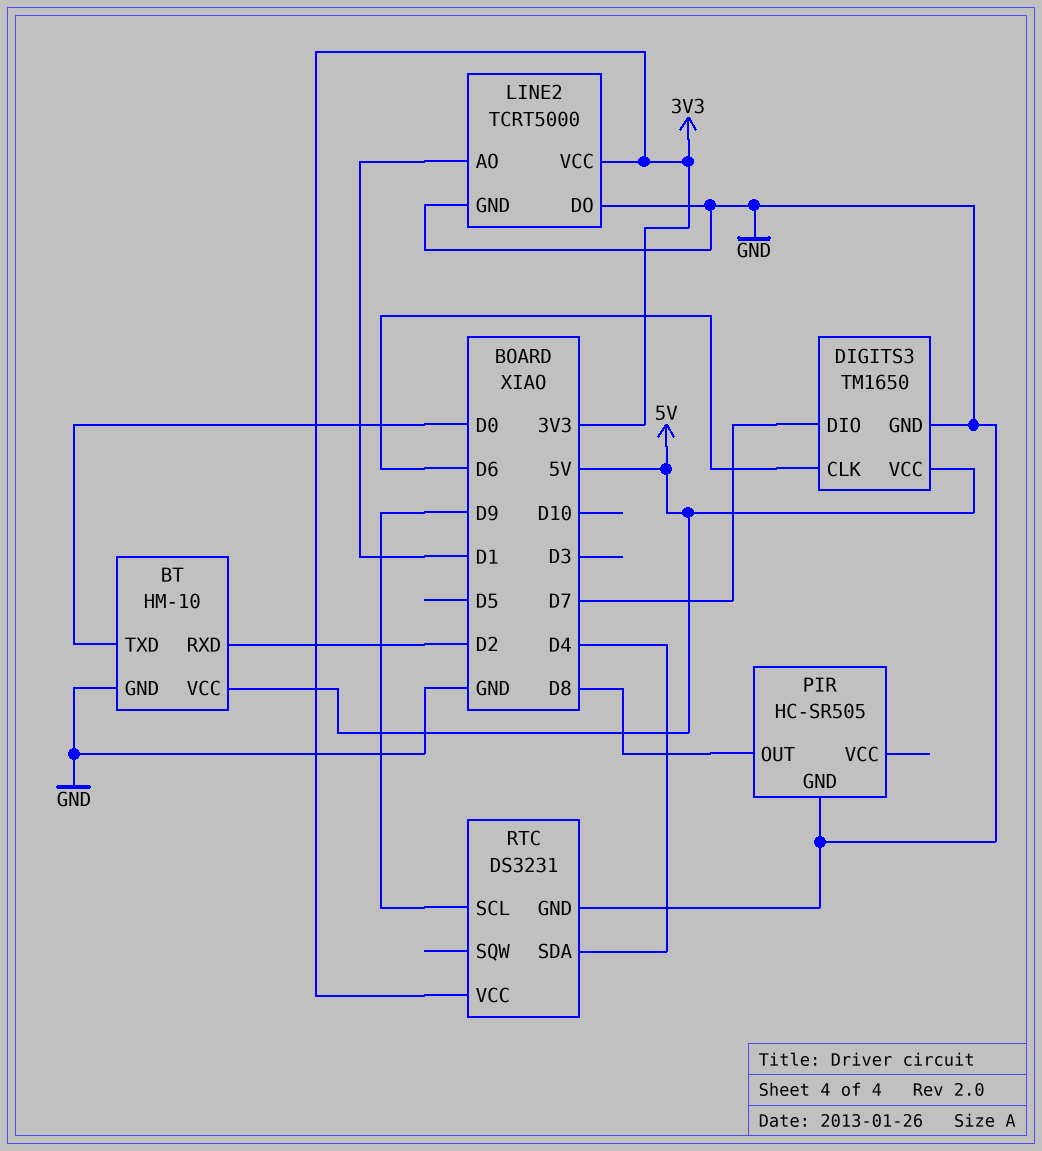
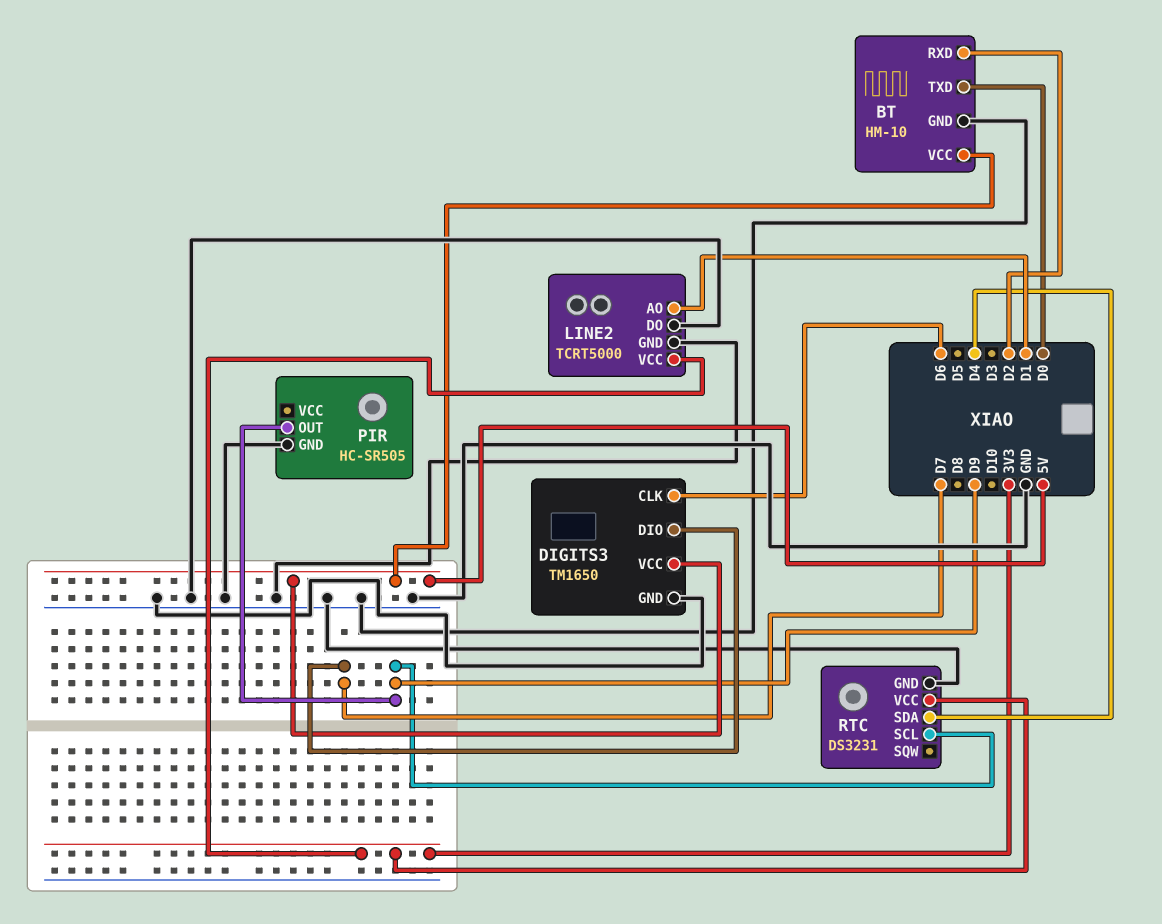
PIR pin OUT: D8 -> D9

